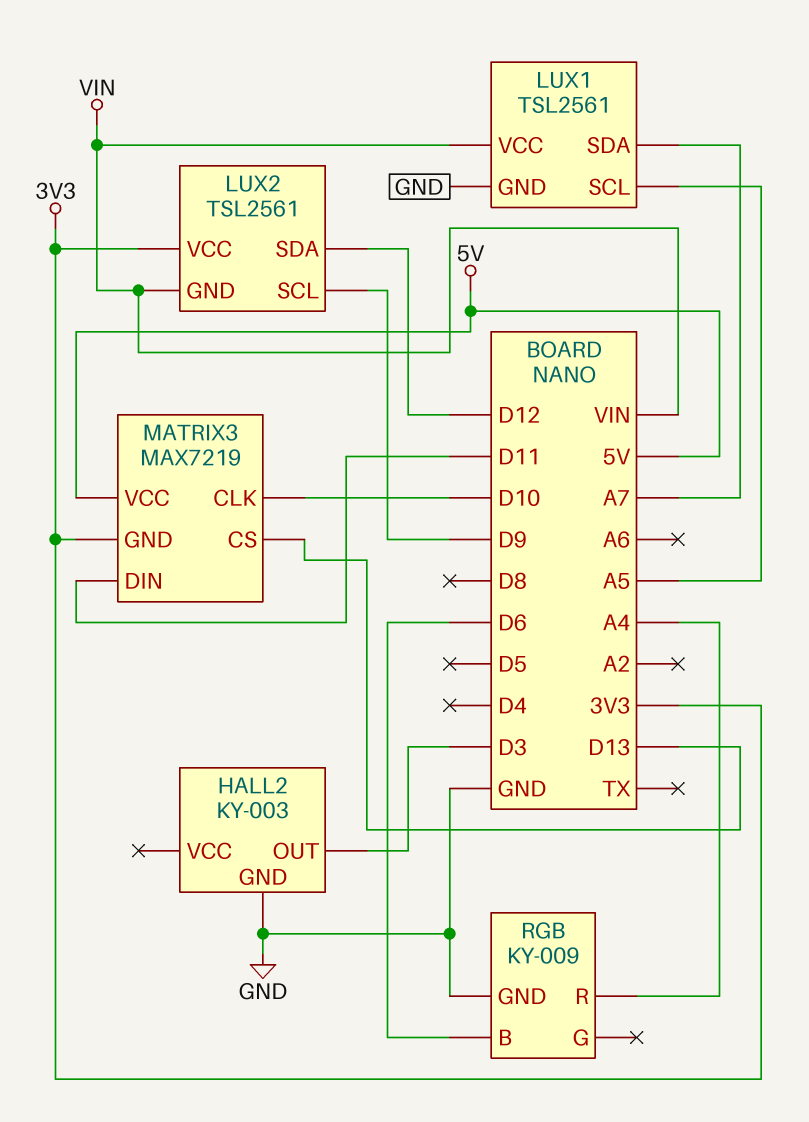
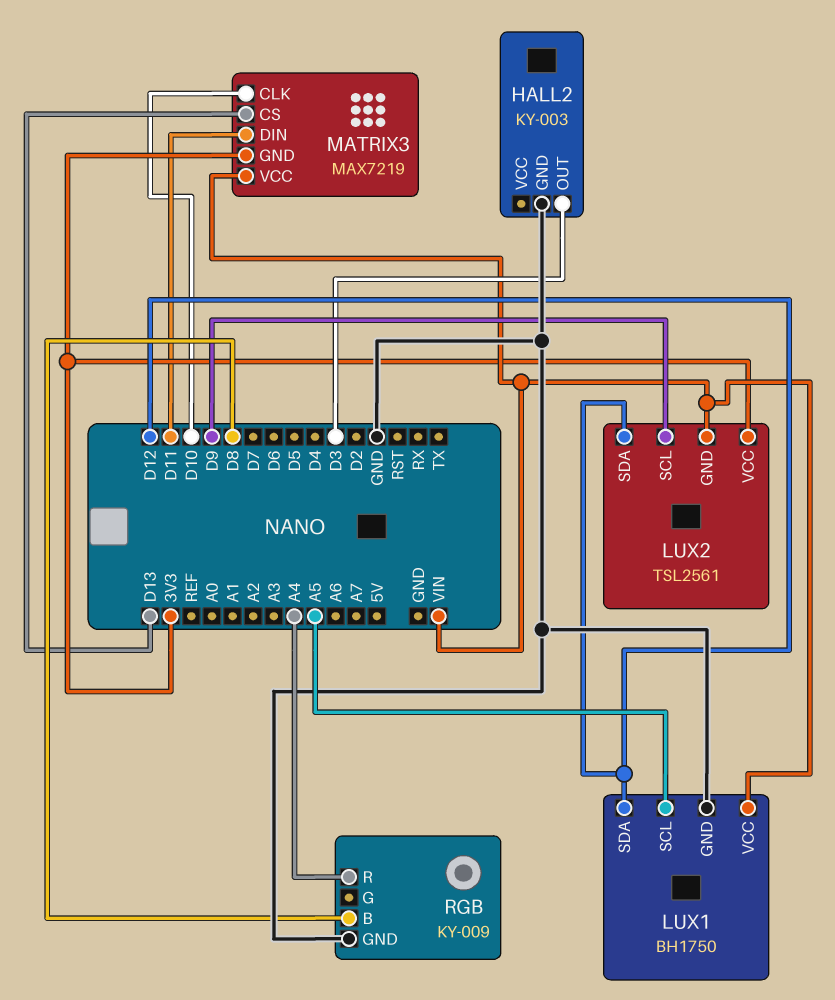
LUX1: TSL2561 -> BH1750
LUX1 pin SDA: A7 -> D12
MATRIX3 pin VCC: 5V -> VIN
RGB pin B: D6 -> D8

